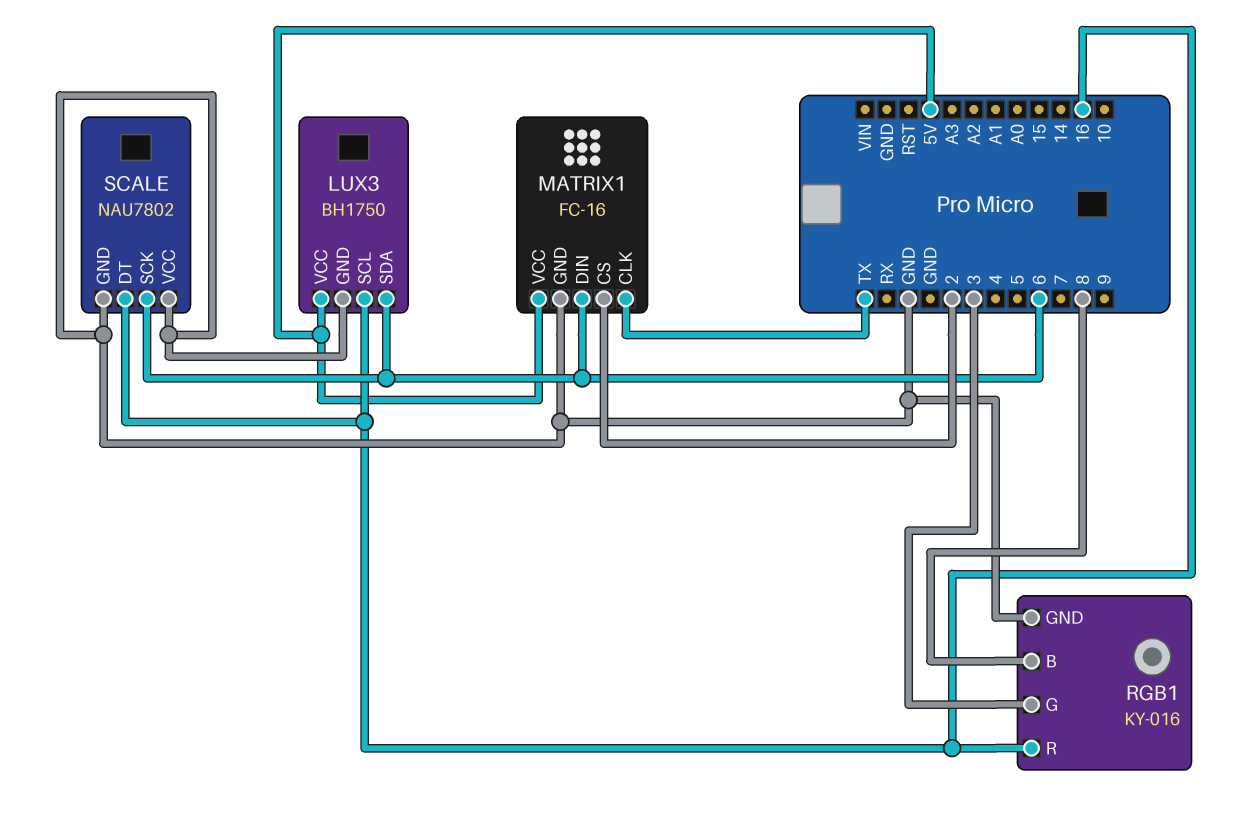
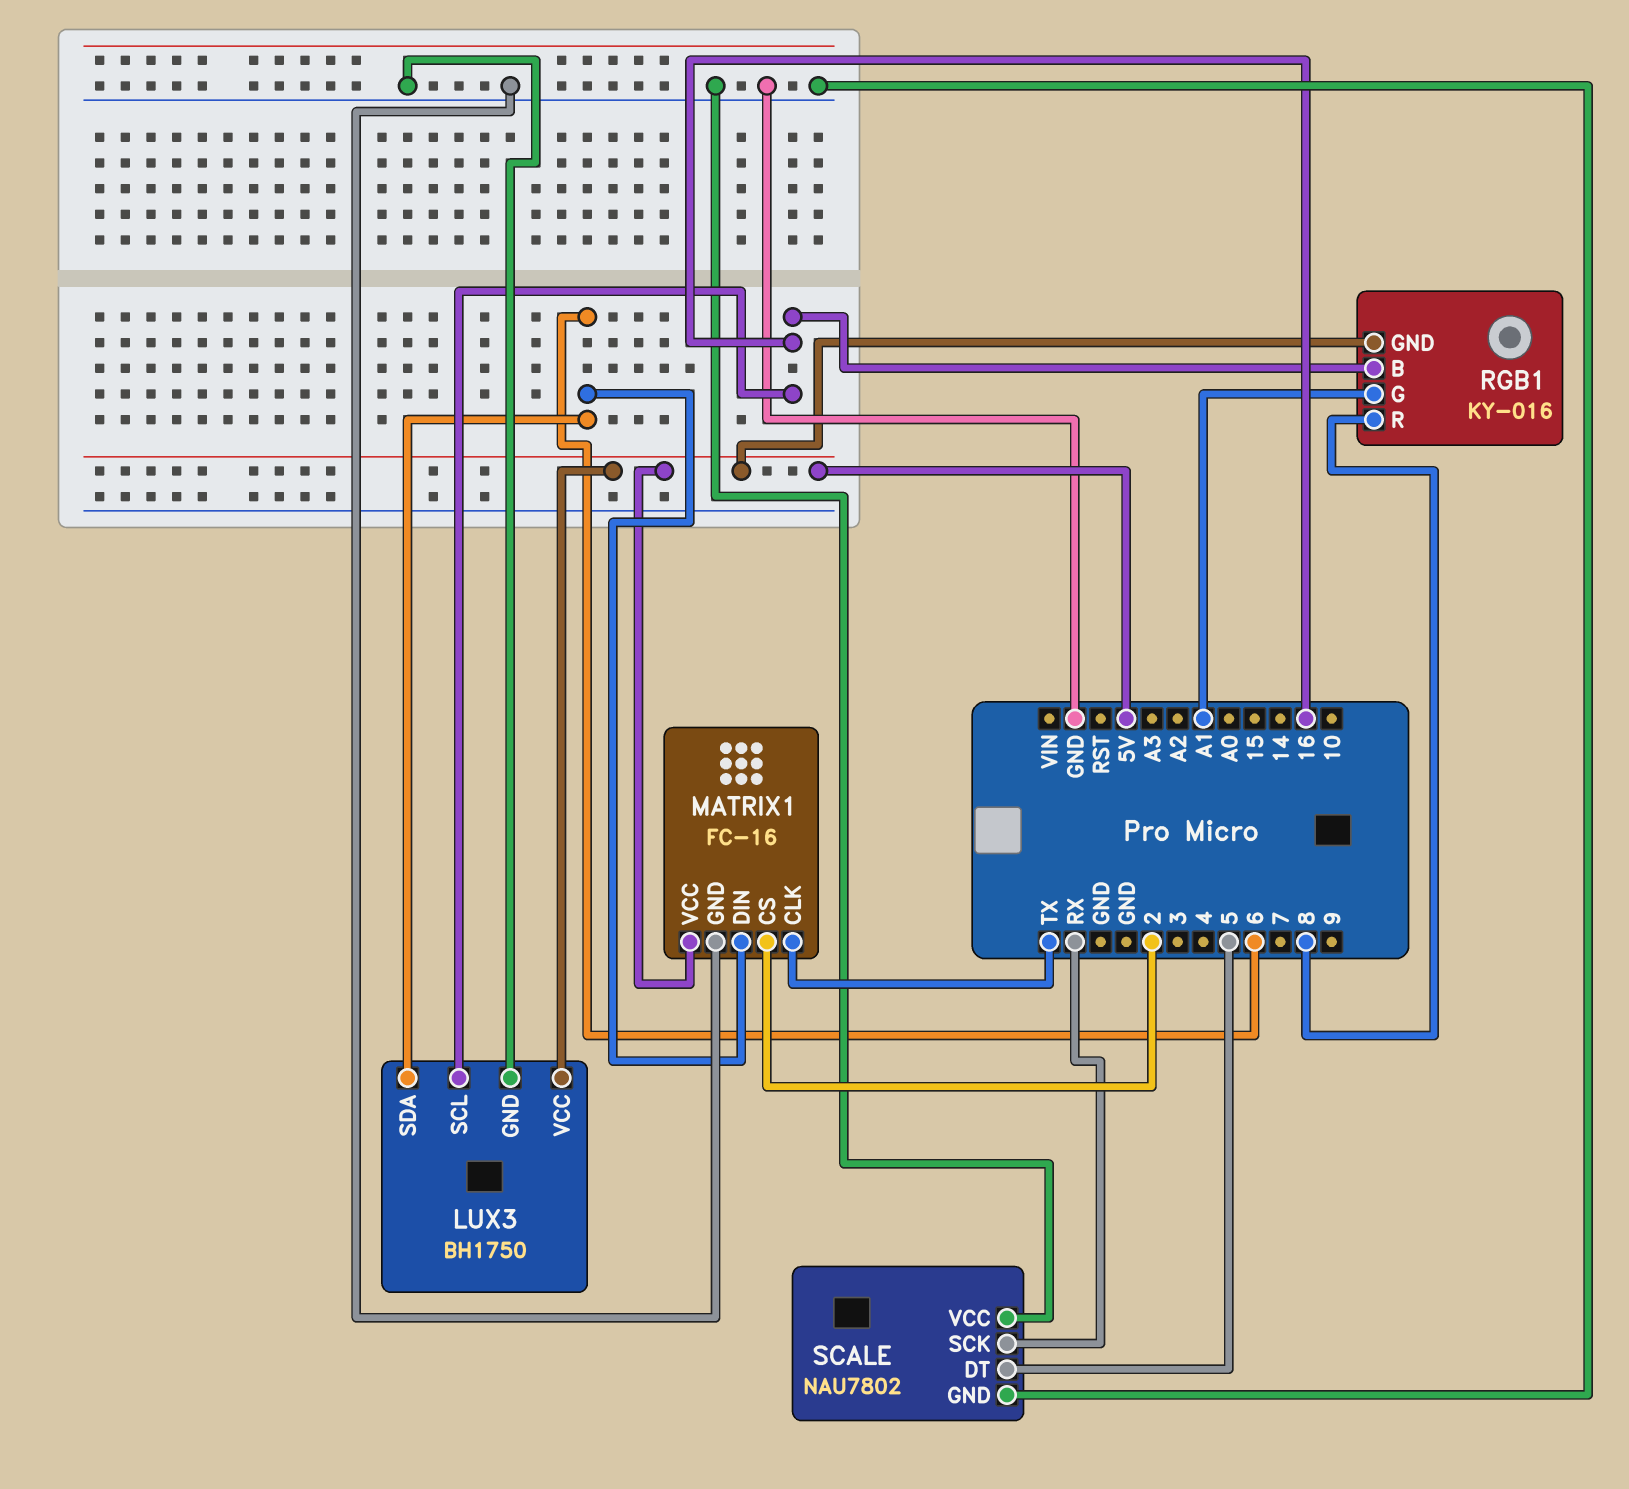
RGB1 pin B: 8 -> 16
RGB1 pin G: 3 -> A1
RGB1 pin GND: GND -> 5V
RGB1 pin R: 16 -> 8
SCALE pin DT: 16 -> 5
SCALE pin SCK: 6 -> RX

